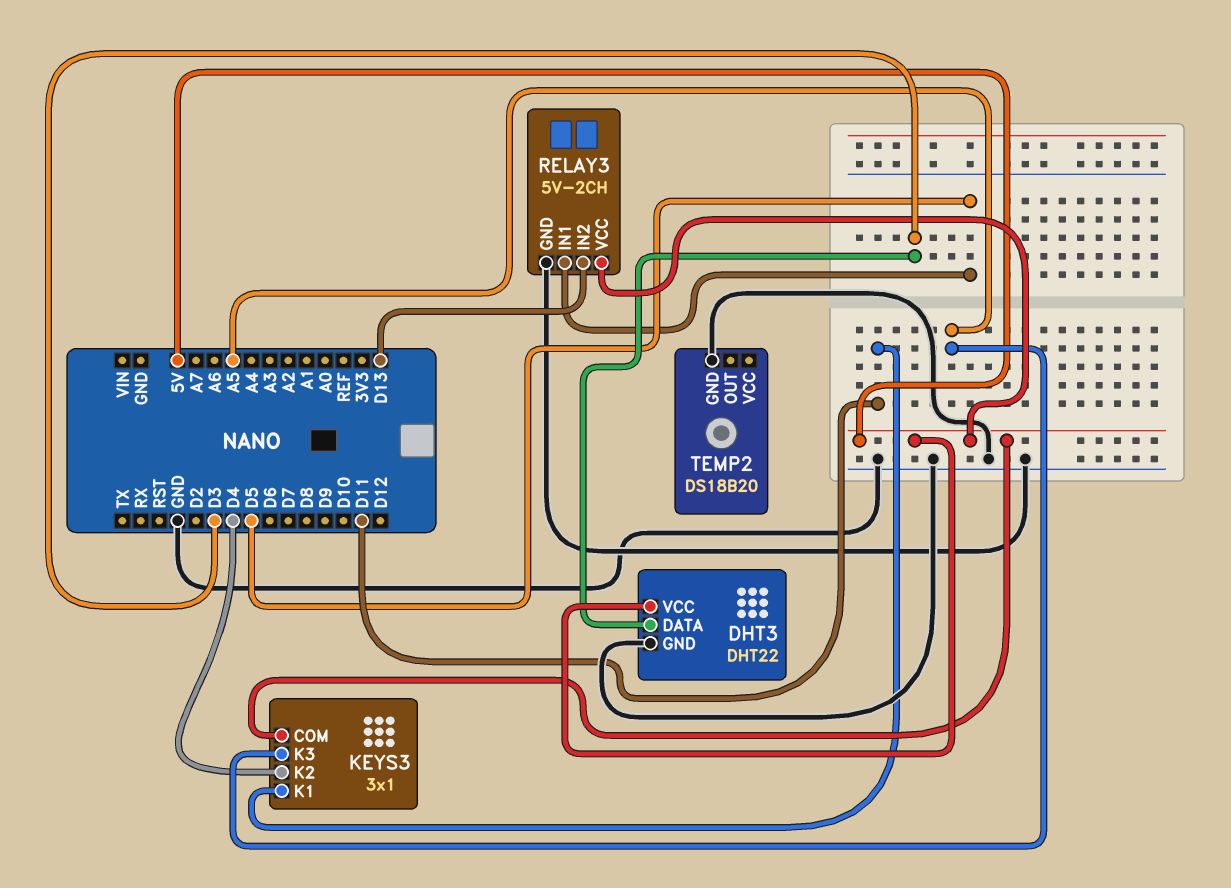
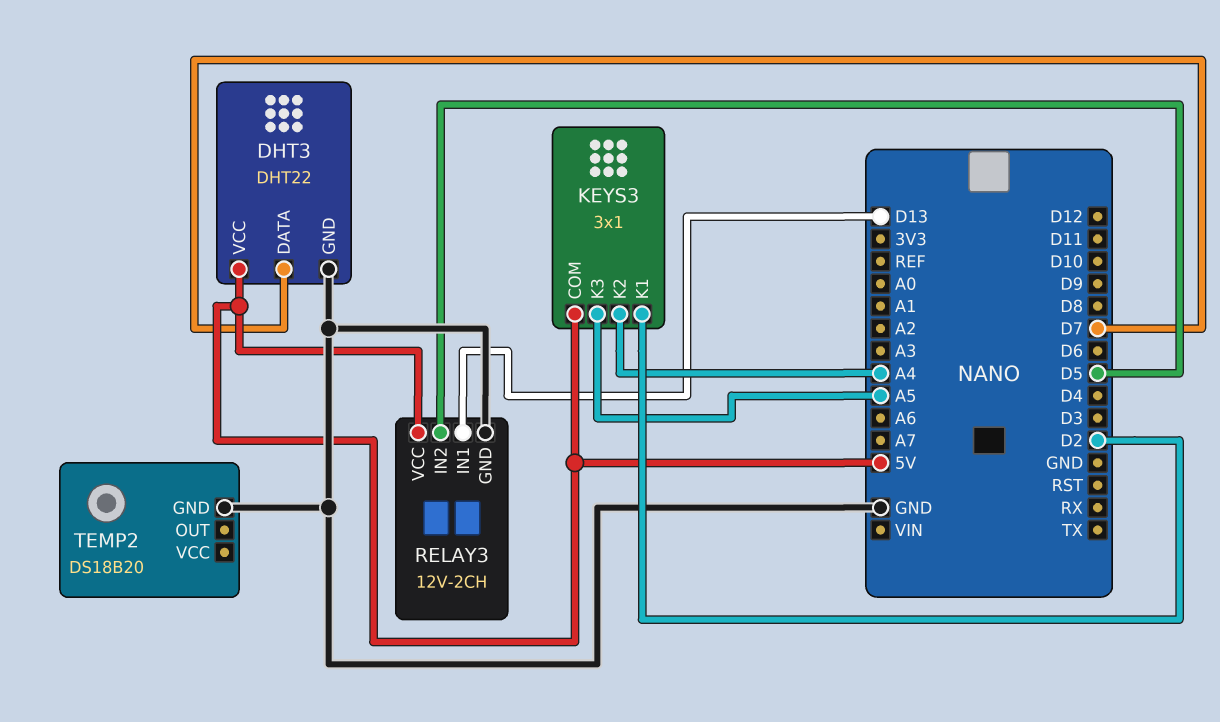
DHT3 pin DATA: D3 -> D7
KEYS3 pin K1: D11 -> D2
KEYS3 pin K2: D4 -> A4
RELAY3: 5V-2CH -> 12V-2CH
RELAY3 pin IN1: D5 -> D13
RELAY3 pin IN2: D13 -> D5

